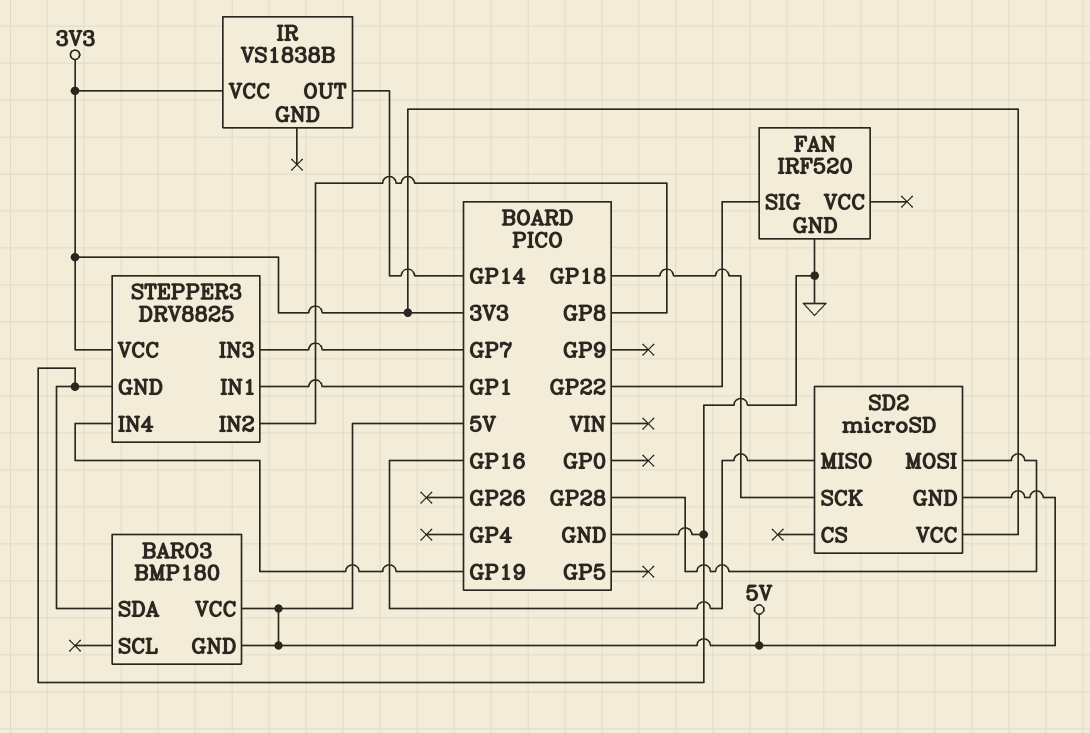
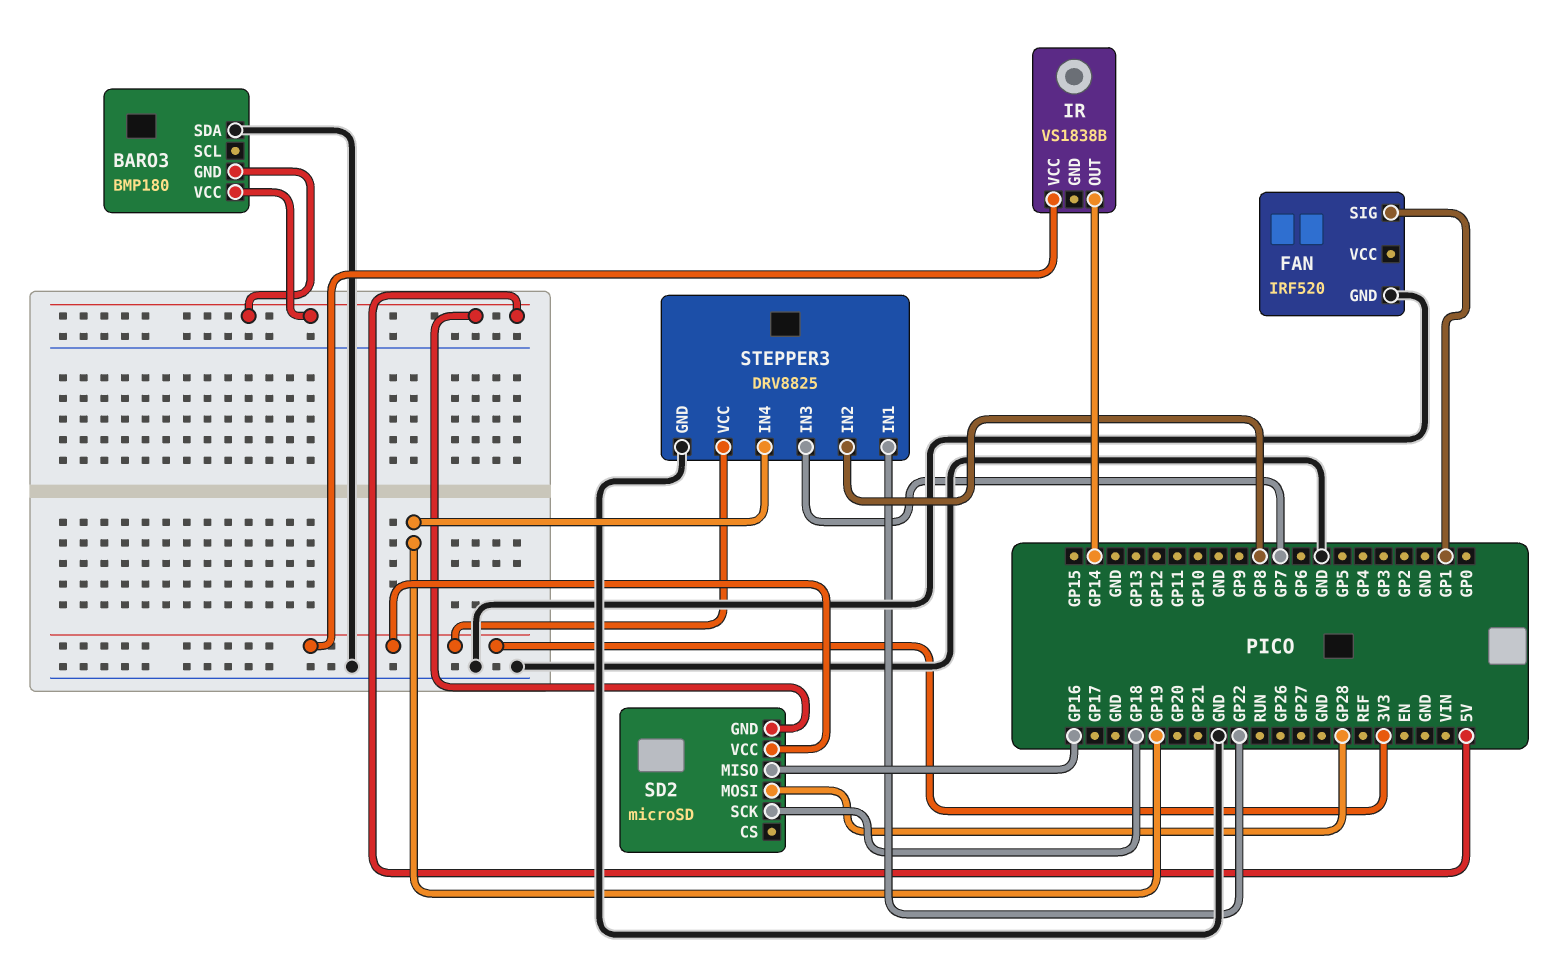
FAN pin SIG: GP22 -> GP1
STEPPER3 pin IN1: GP1 -> GP22

